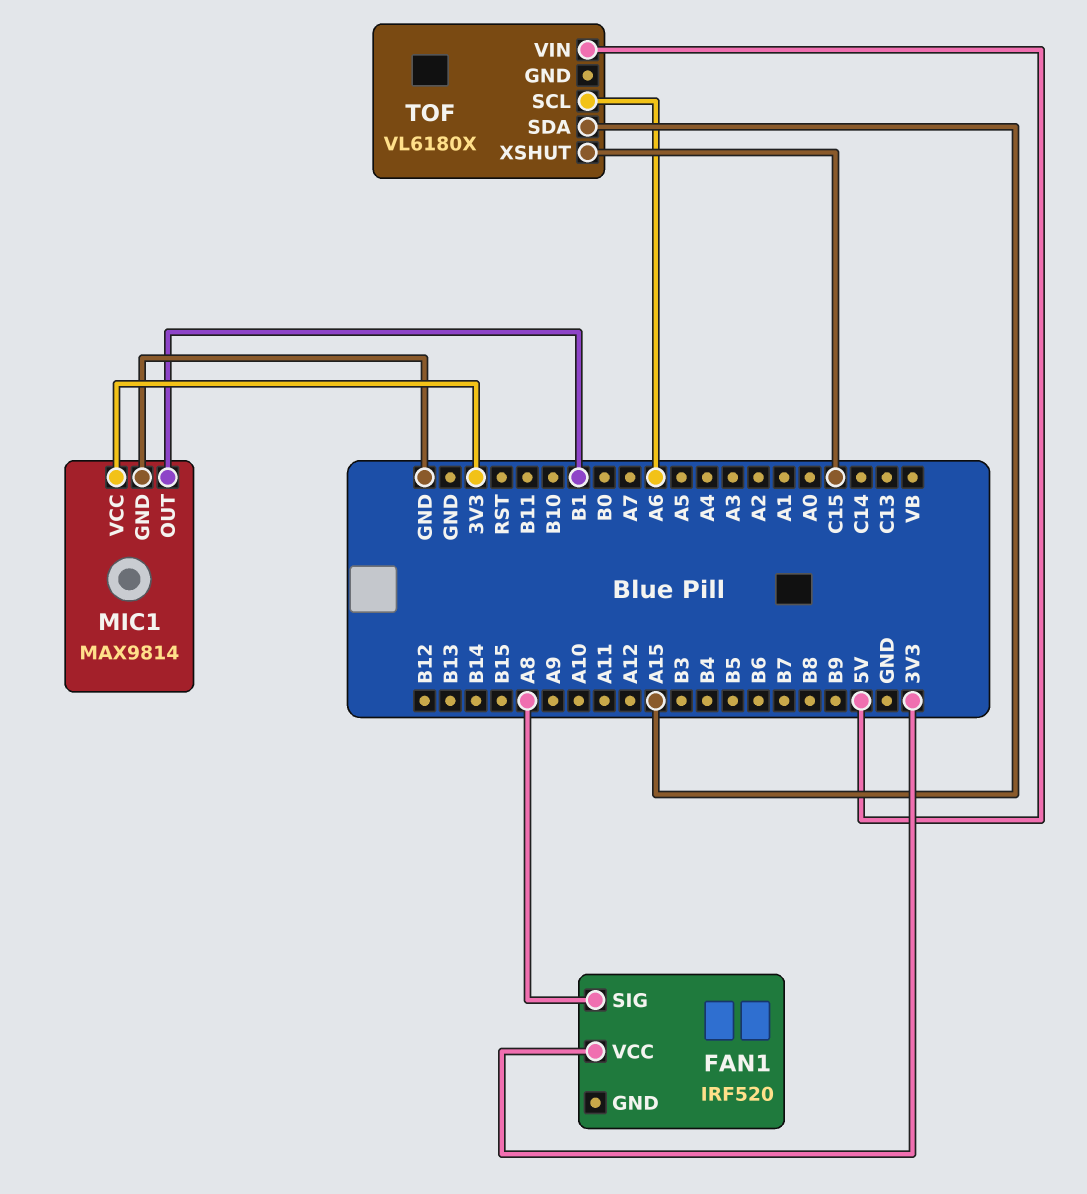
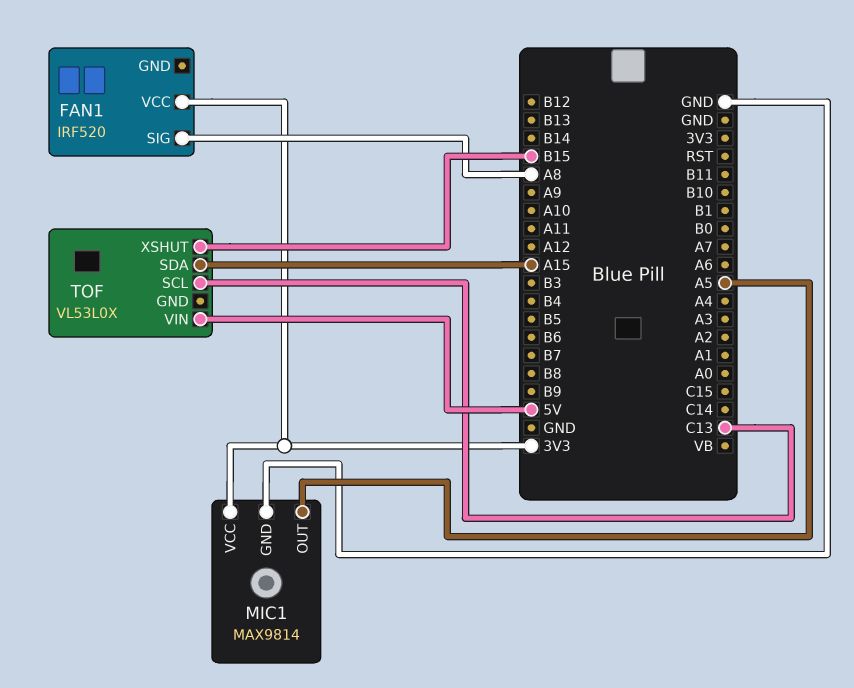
MIC1 pin OUT: B1 -> A5
TOF: VL6180X -> VL53L0X
TOF pin SCL: A6 -> C13
TOF pin XSHUT: C15 -> B15

